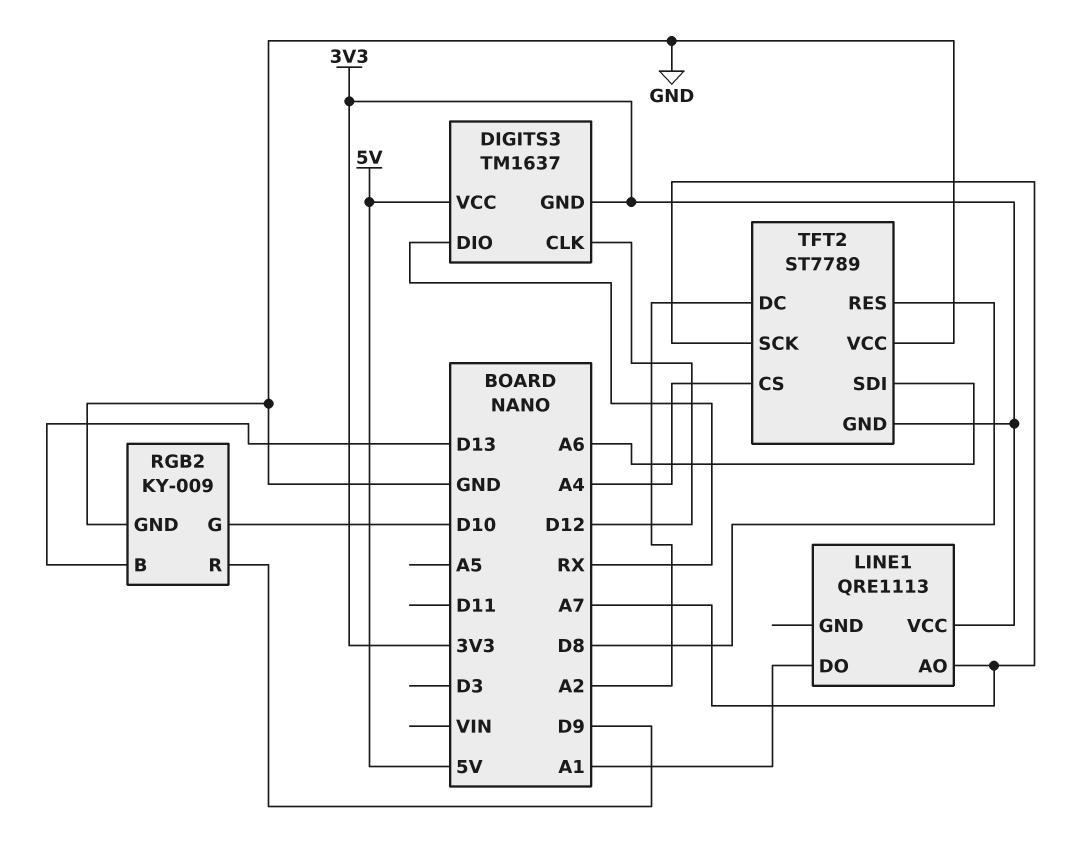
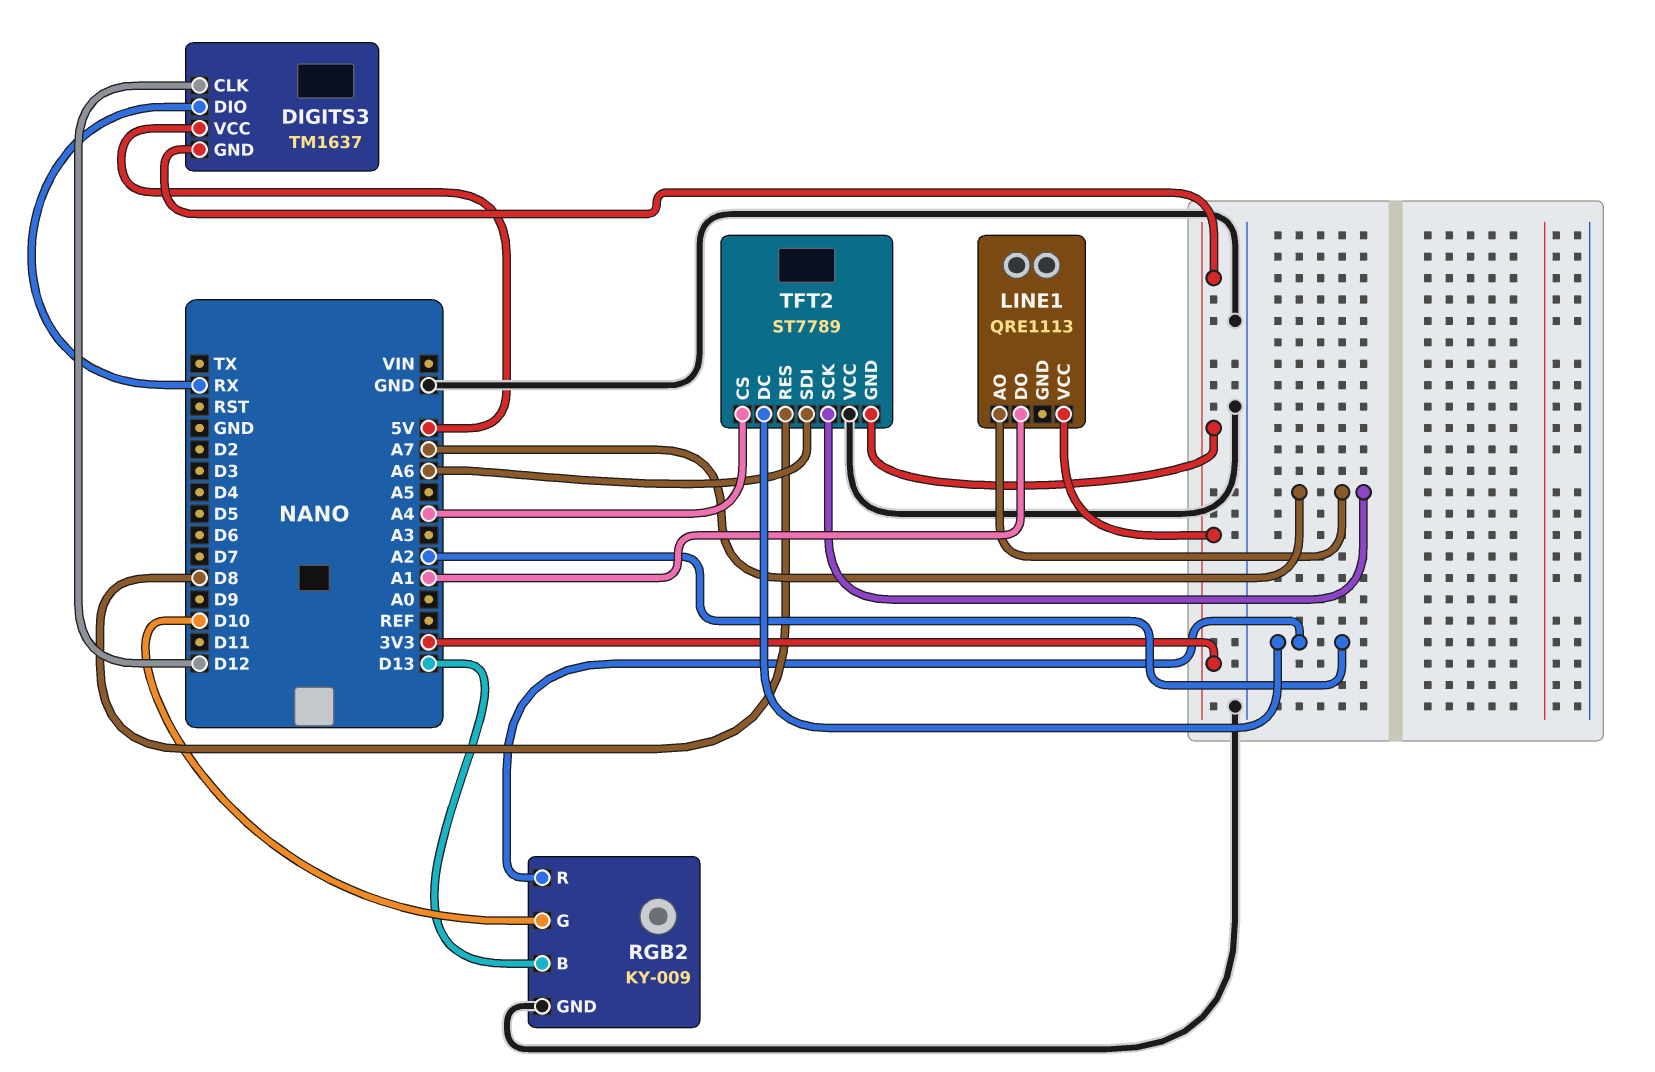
RGB2 pin R: D9 -> A2

